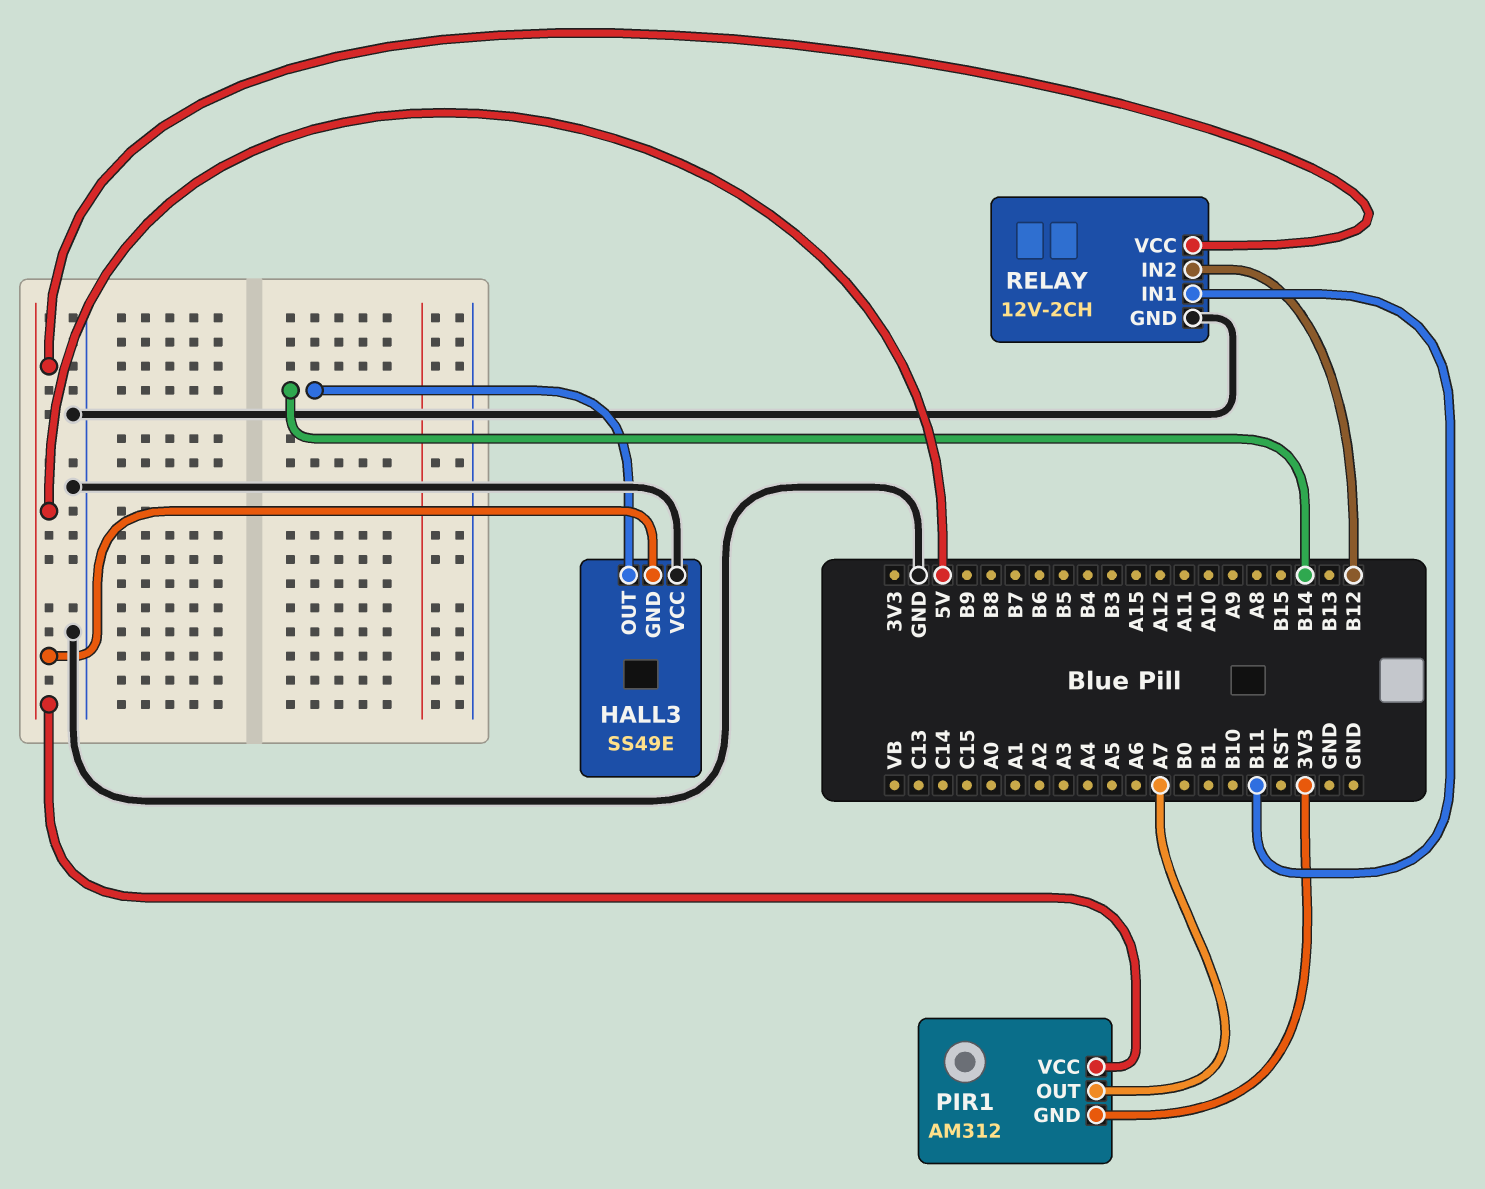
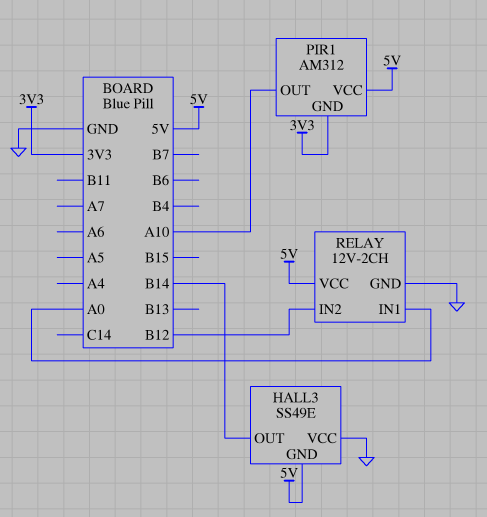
PIR1 pin OUT: A7 -> A10
RELAY pin IN1: B11 -> A0

